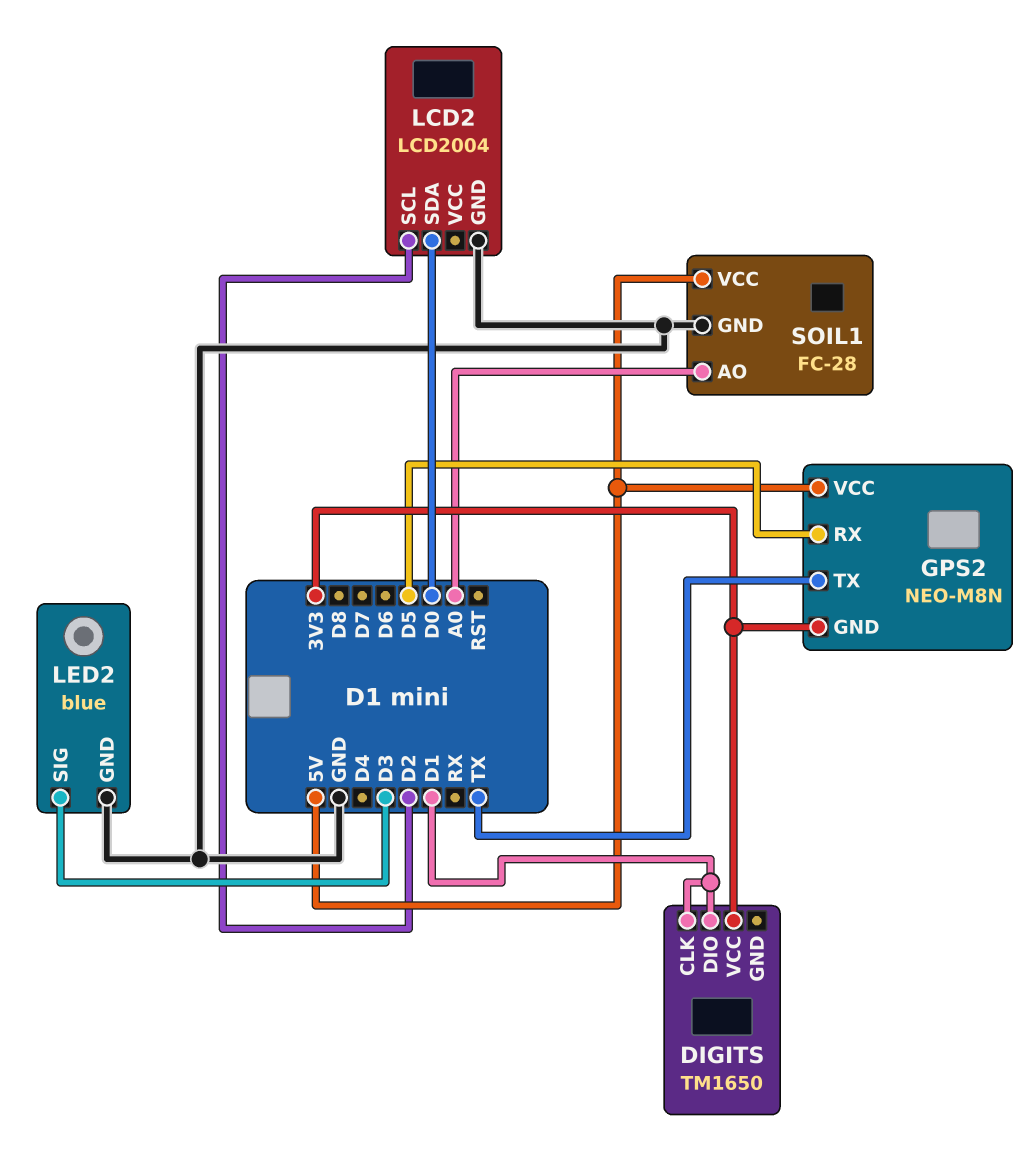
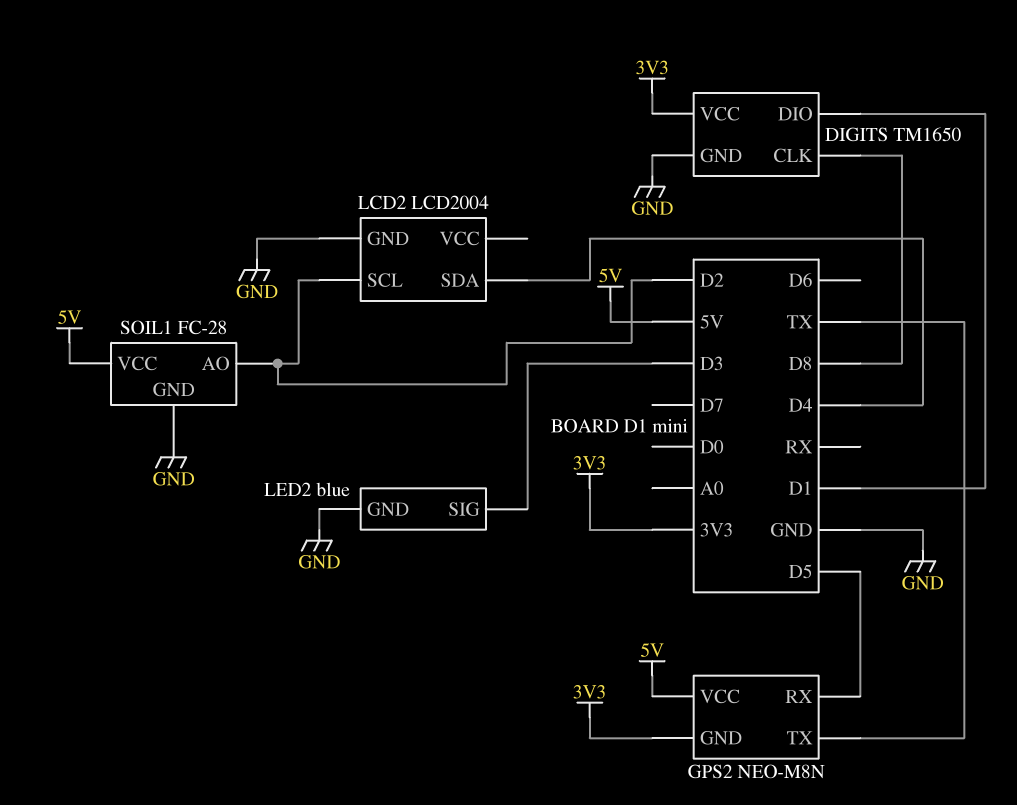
DIGITS pin CLK: D1 -> D8
DIGITS pin GND: none -> GND
LCD2 pin SDA: D0 -> D4
SOIL1 pin AO: A0 -> D2

